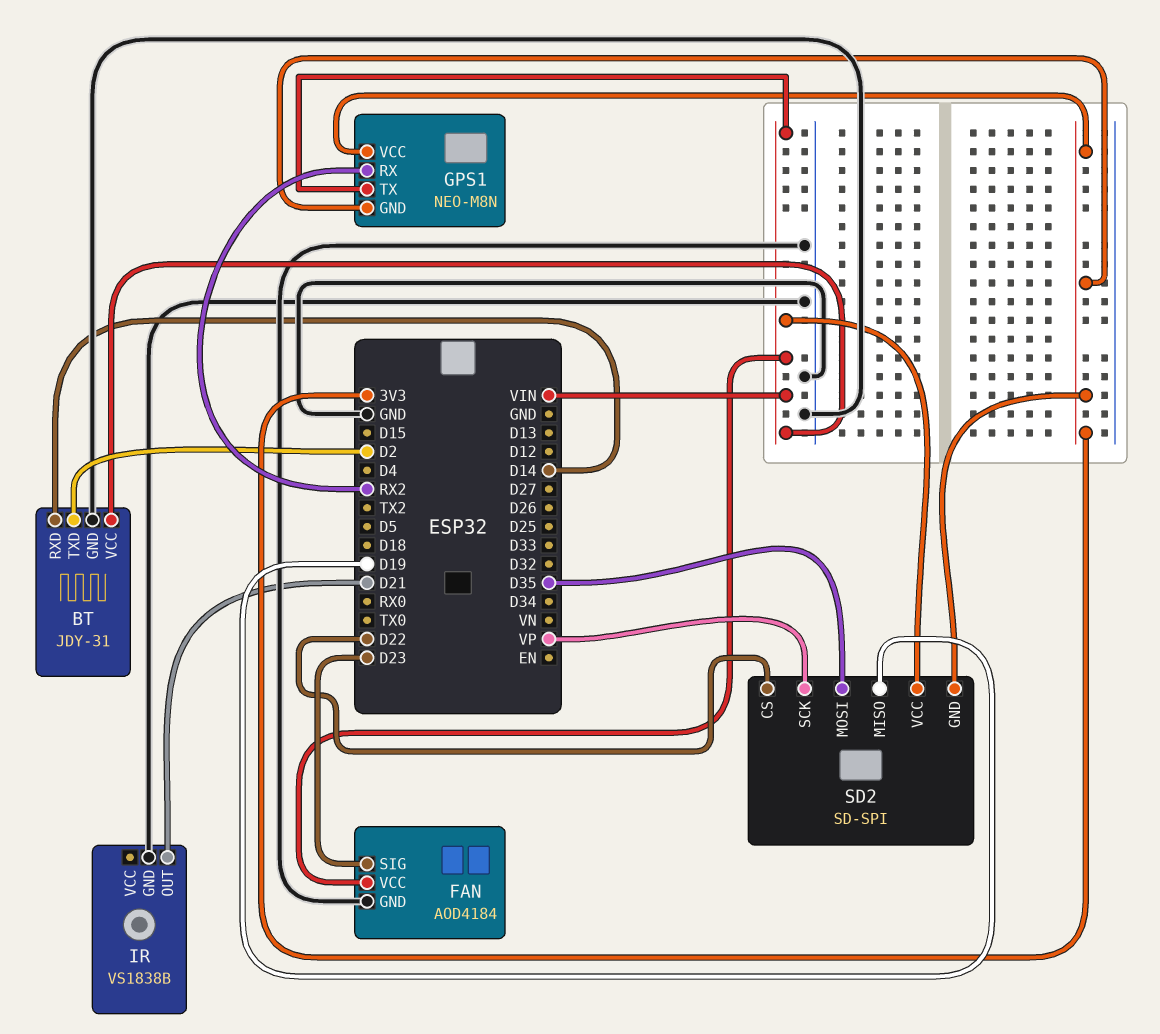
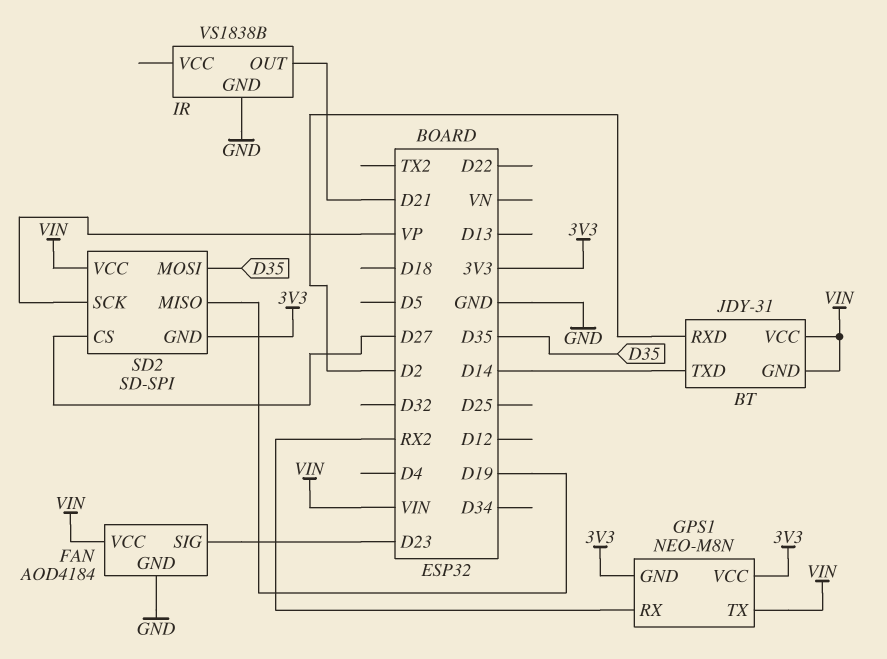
BT pin GND: GND -> VIN
BT pin RXD: D14 -> D2
BT pin TXD: D2 -> D14
SD2 pin CS: D22 -> D27

